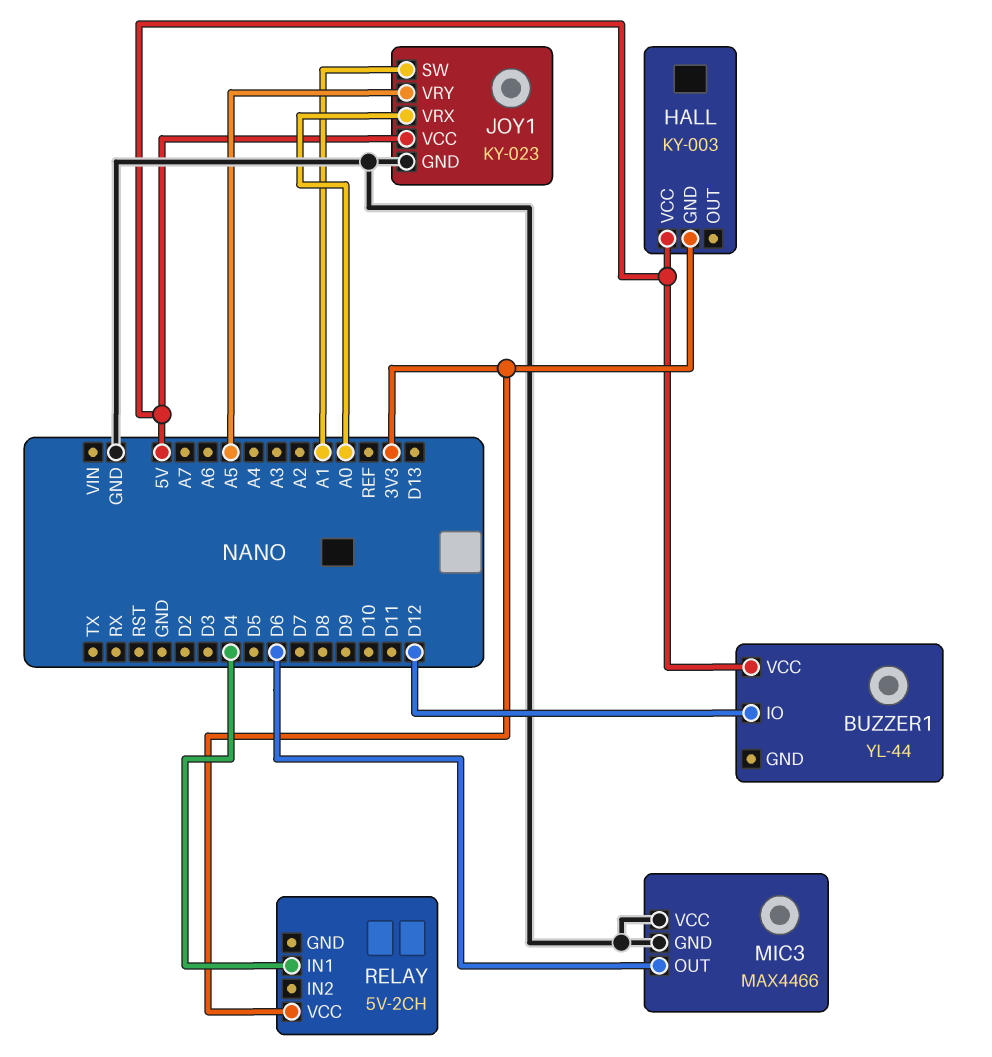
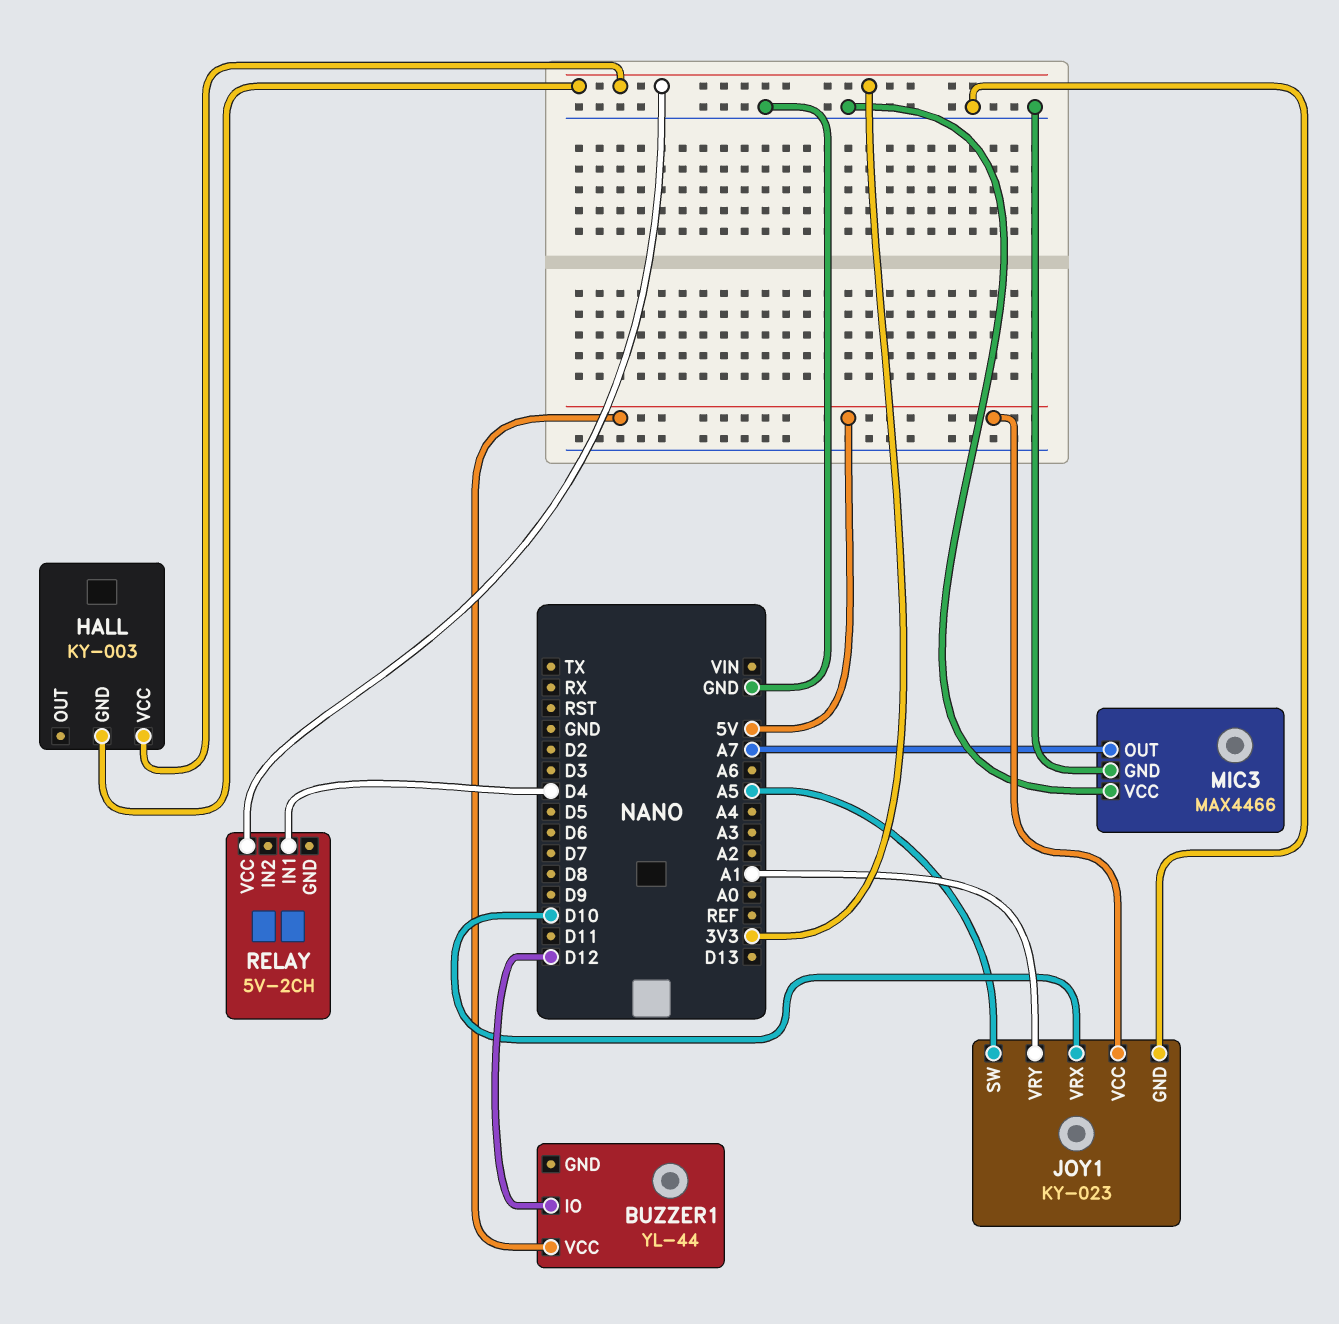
HALL pin VCC: 5V -> 3V3
JOY1 pin SW: A1 -> A5
JOY1 pin VRX: A0 -> D10
JOY1 pin VRY: A5 -> A1
MIC3 pin OUT: D6 -> A7

